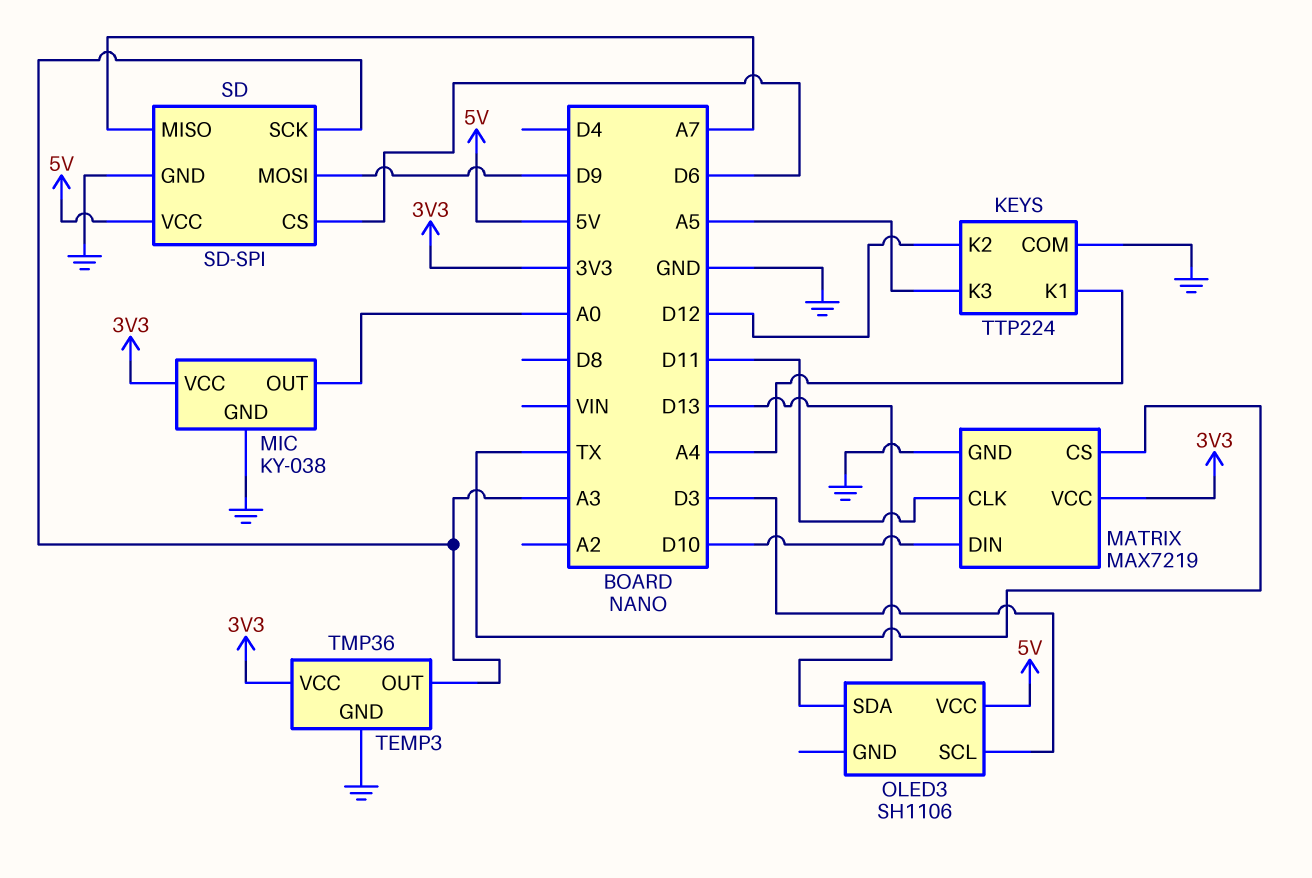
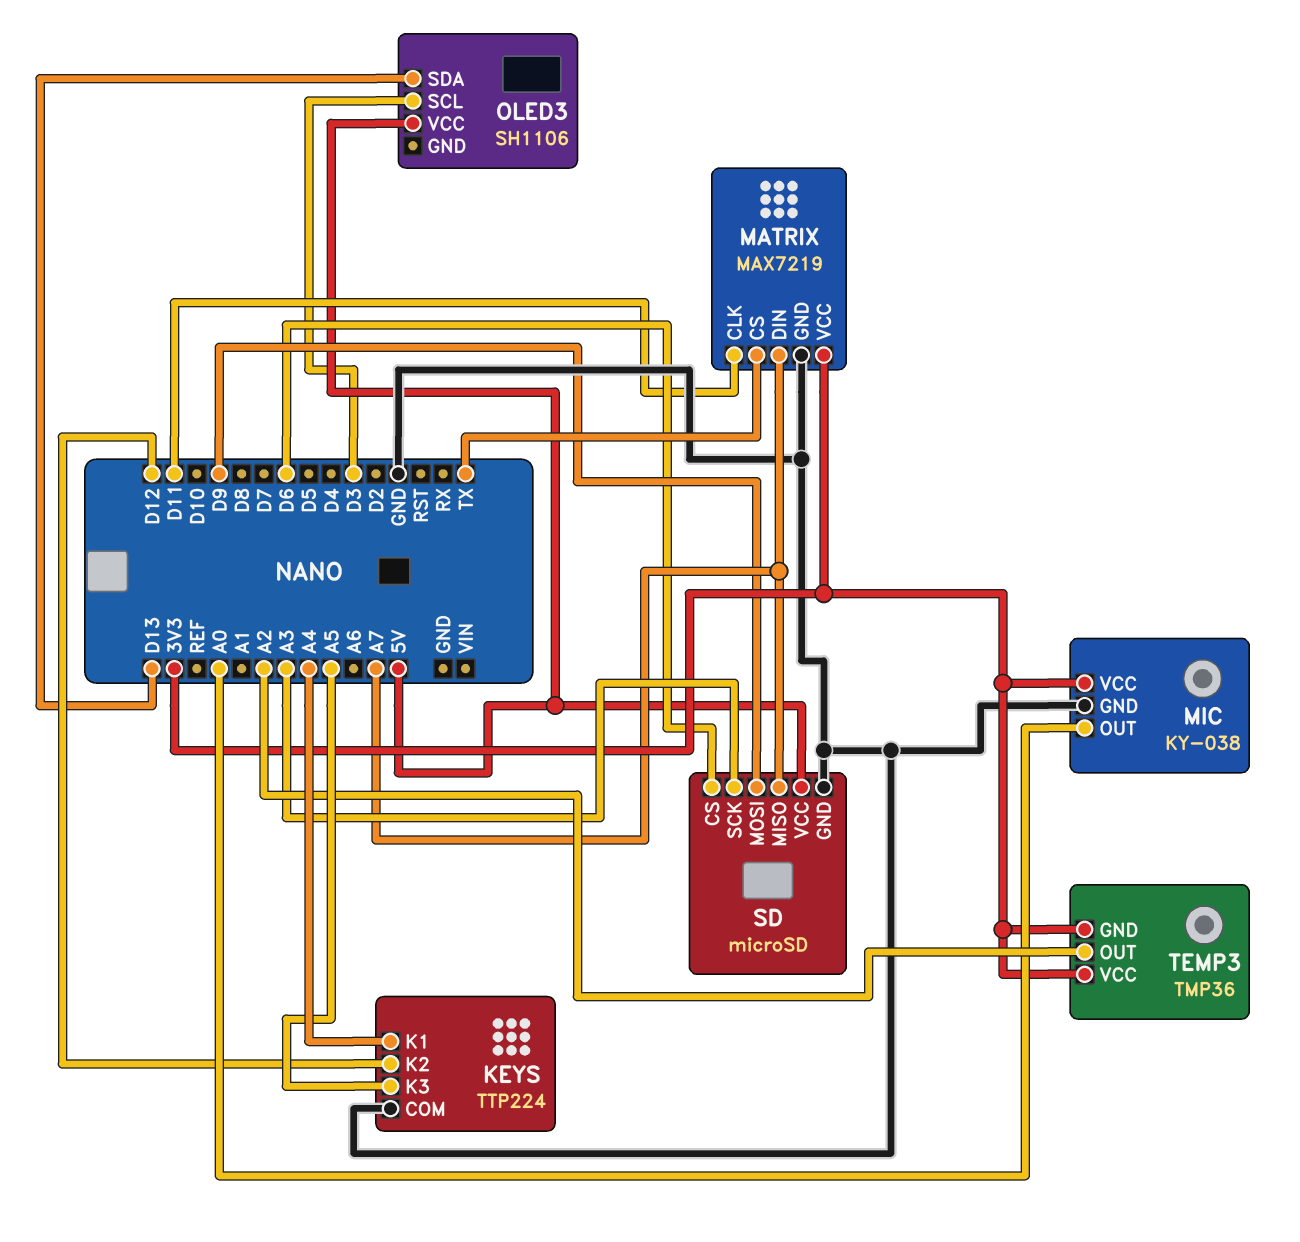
MATRIX pin DIN: D10 -> A7
SD: SD-SPI -> microSD
TEMP3 pin GND: GND -> 3V3
TEMP3 pin OUT: A3 -> A2

